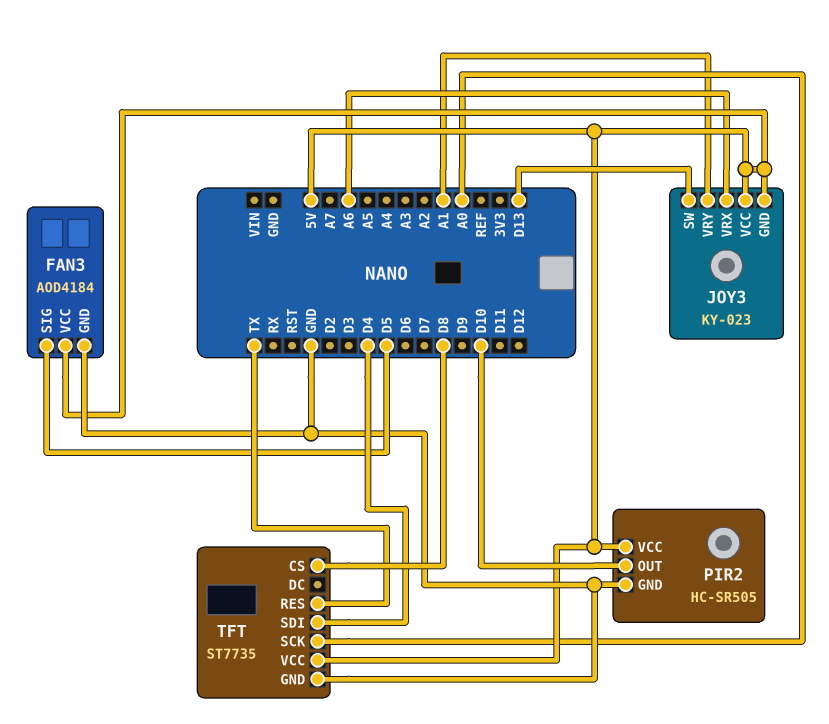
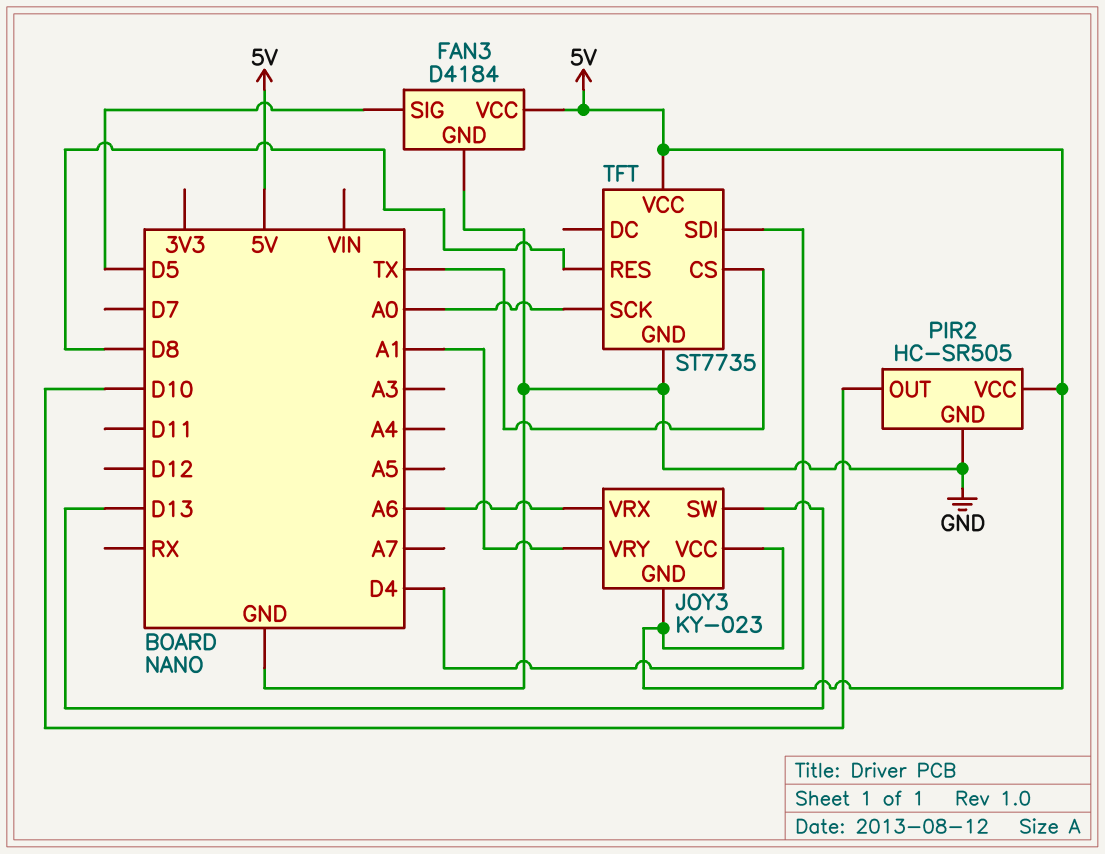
FAN3: AOD4184 -> D4184
TFT pin CS: D8 -> TX
TFT pin RES: TX -> D8

